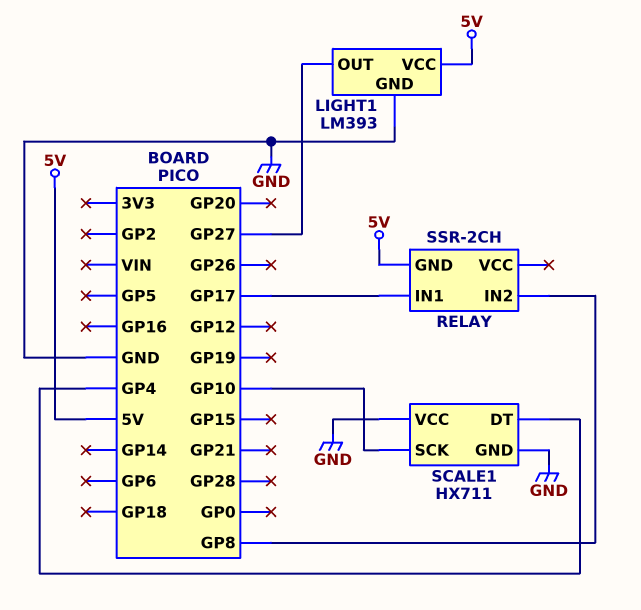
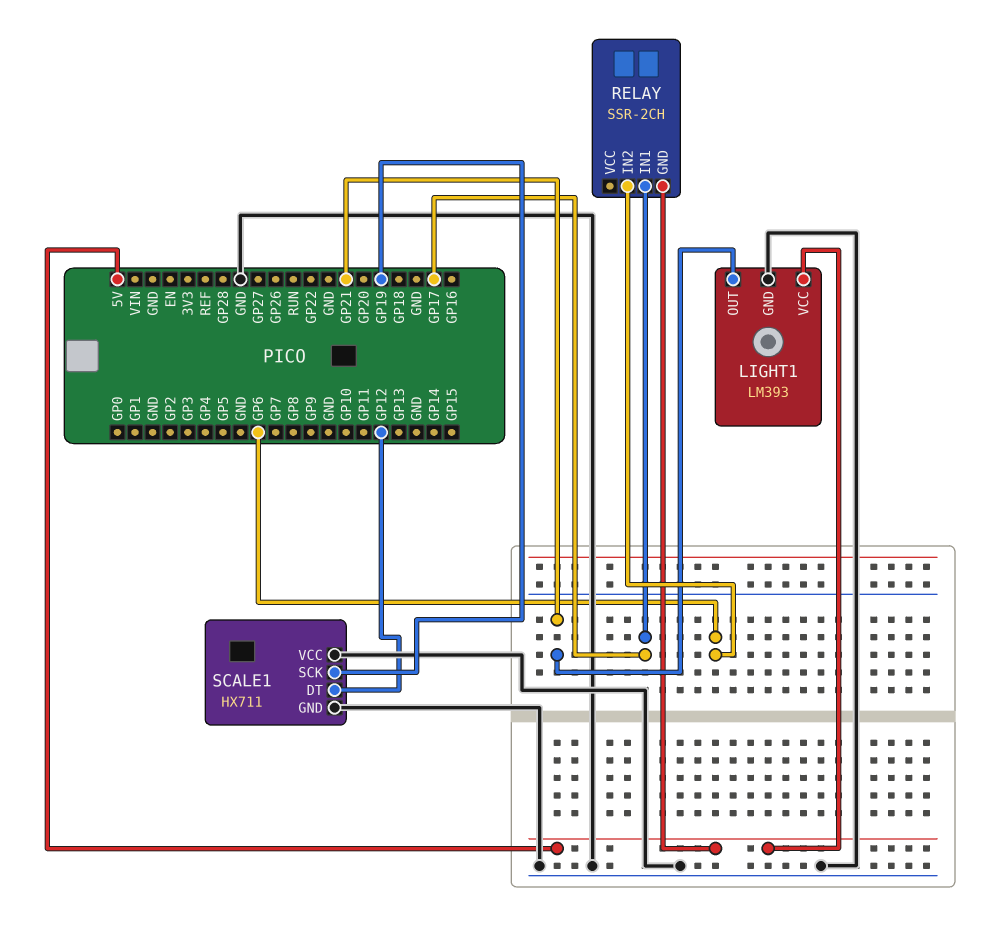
LIGHT1 pin OUT: GP27 -> GP21
RELAY pin IN2: GP8 -> GP6
SCALE1 pin DT: GP4 -> GP12
SCALE1 pin SCK: GP10 -> GP19

